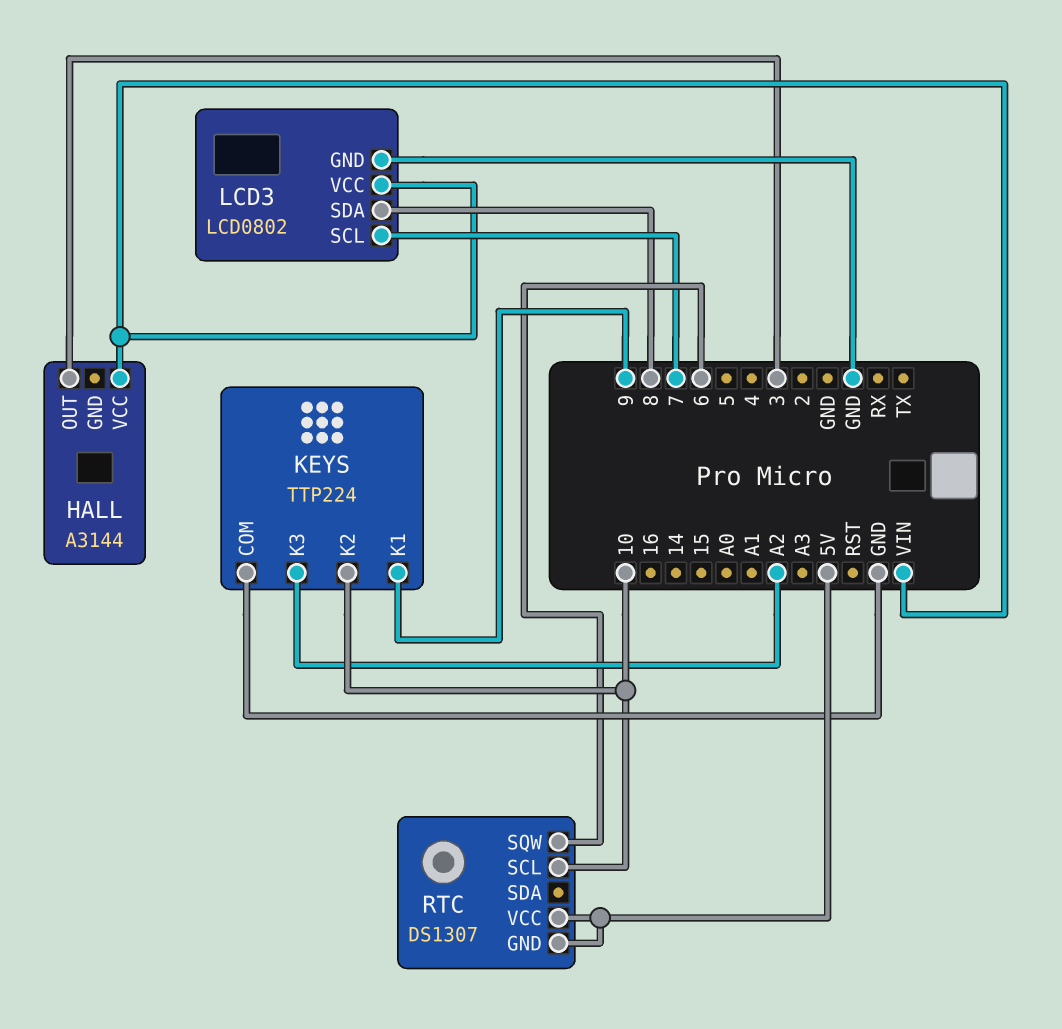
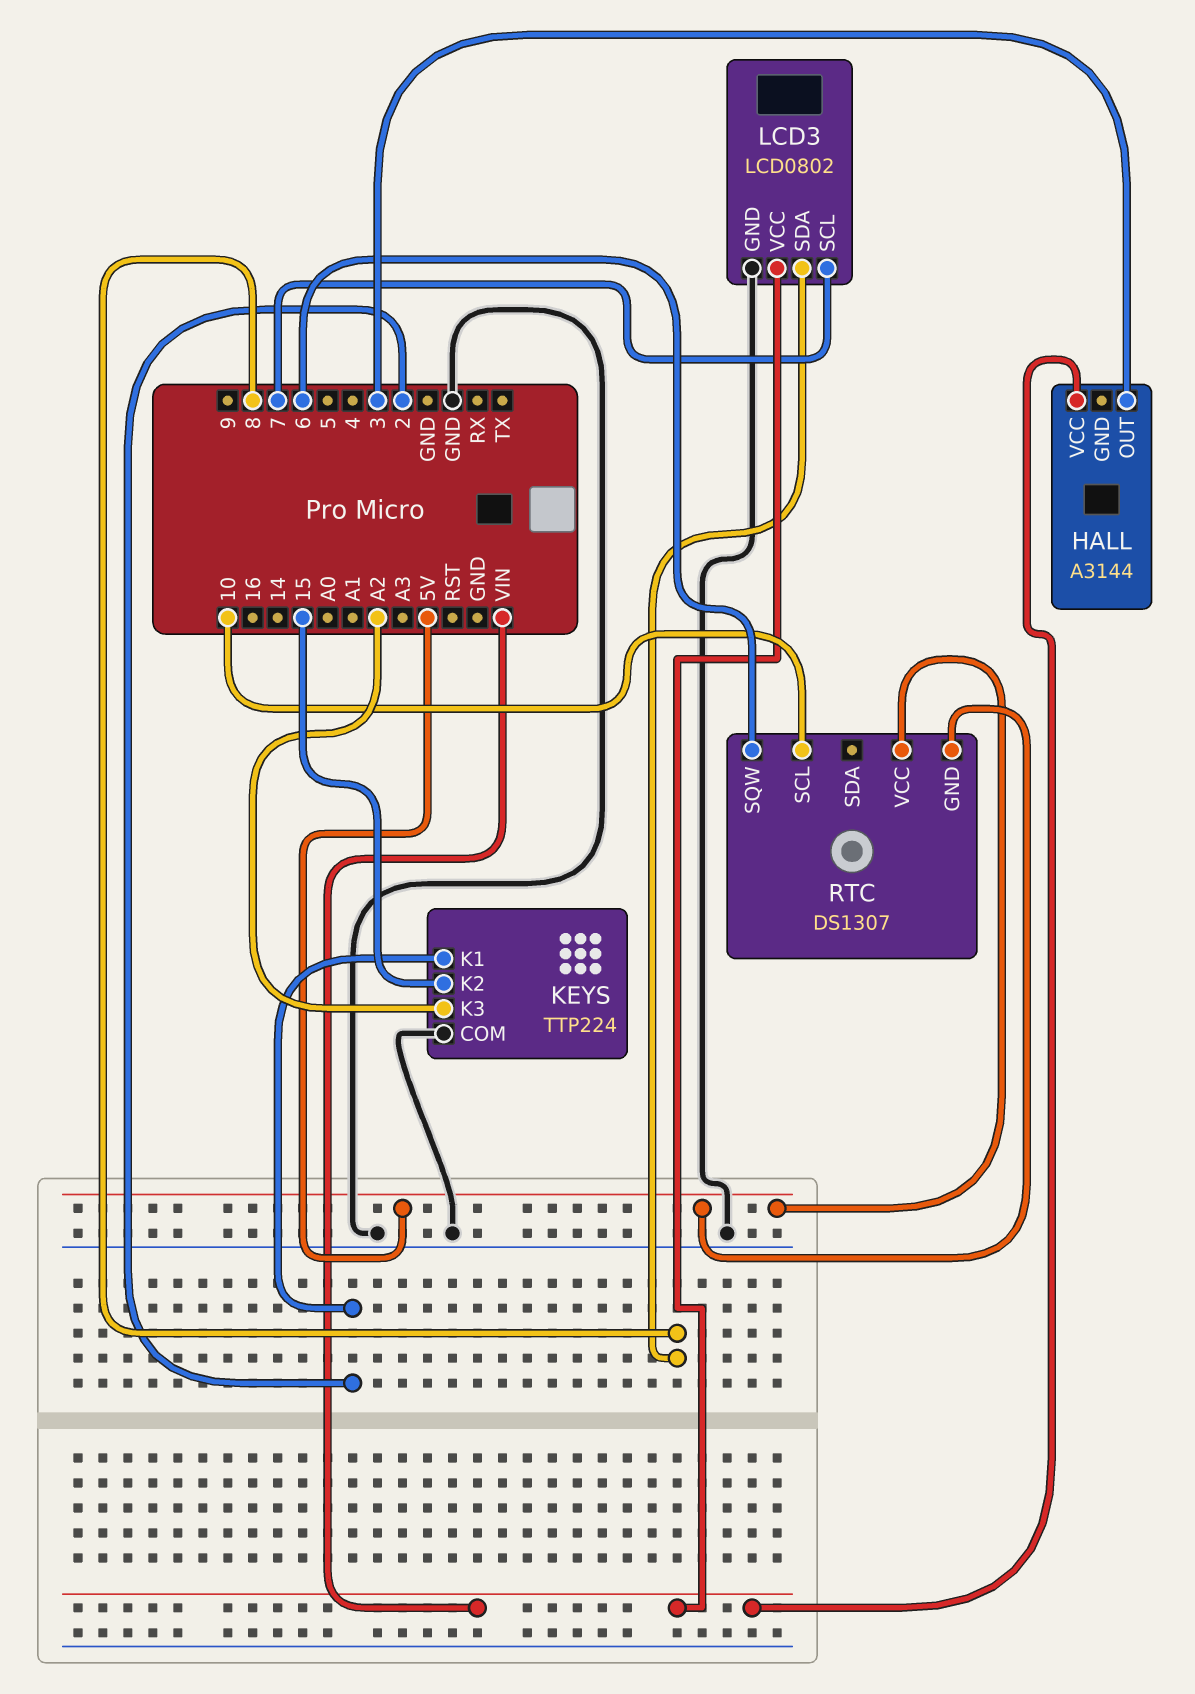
KEYS pin K1: 9 -> 2
KEYS pin K2: 10 -> 15

